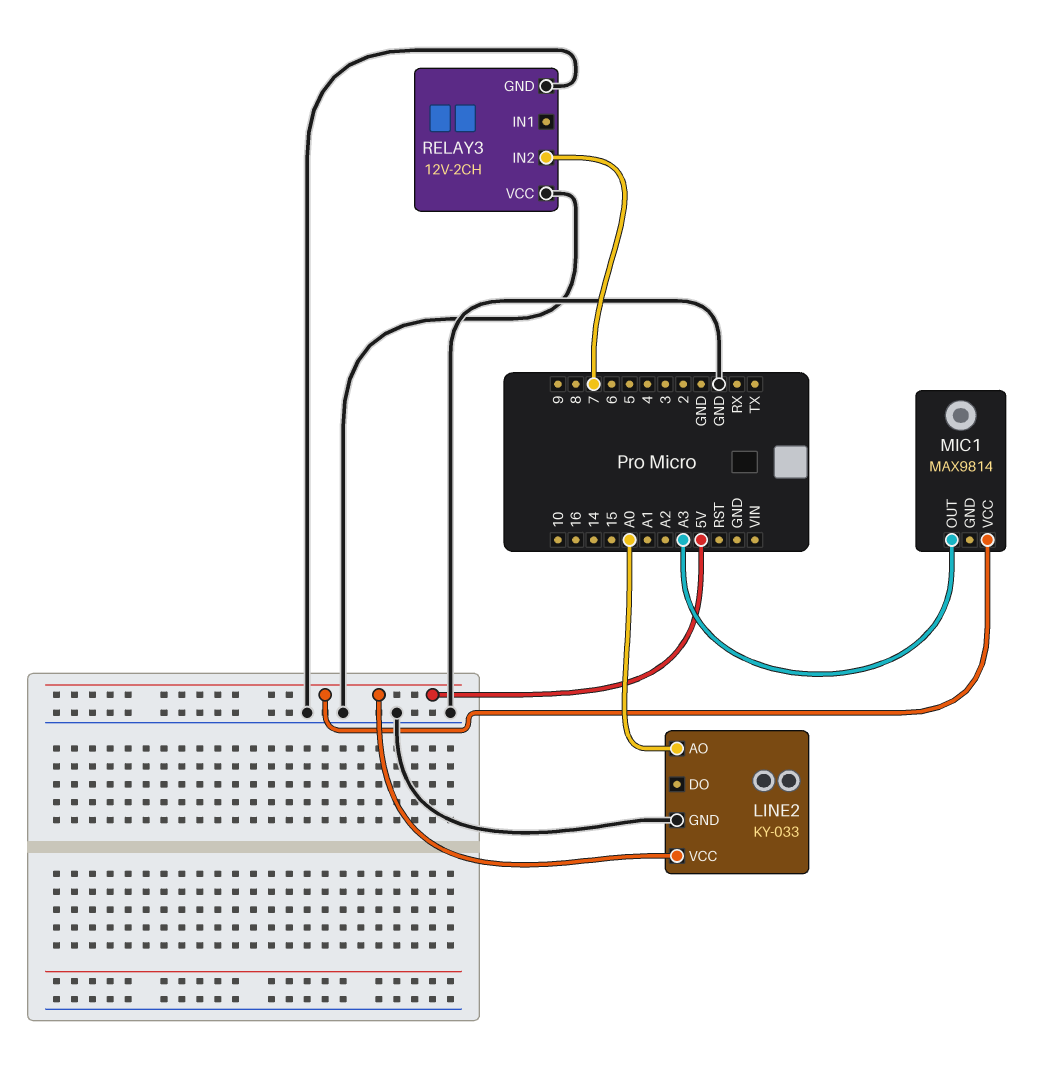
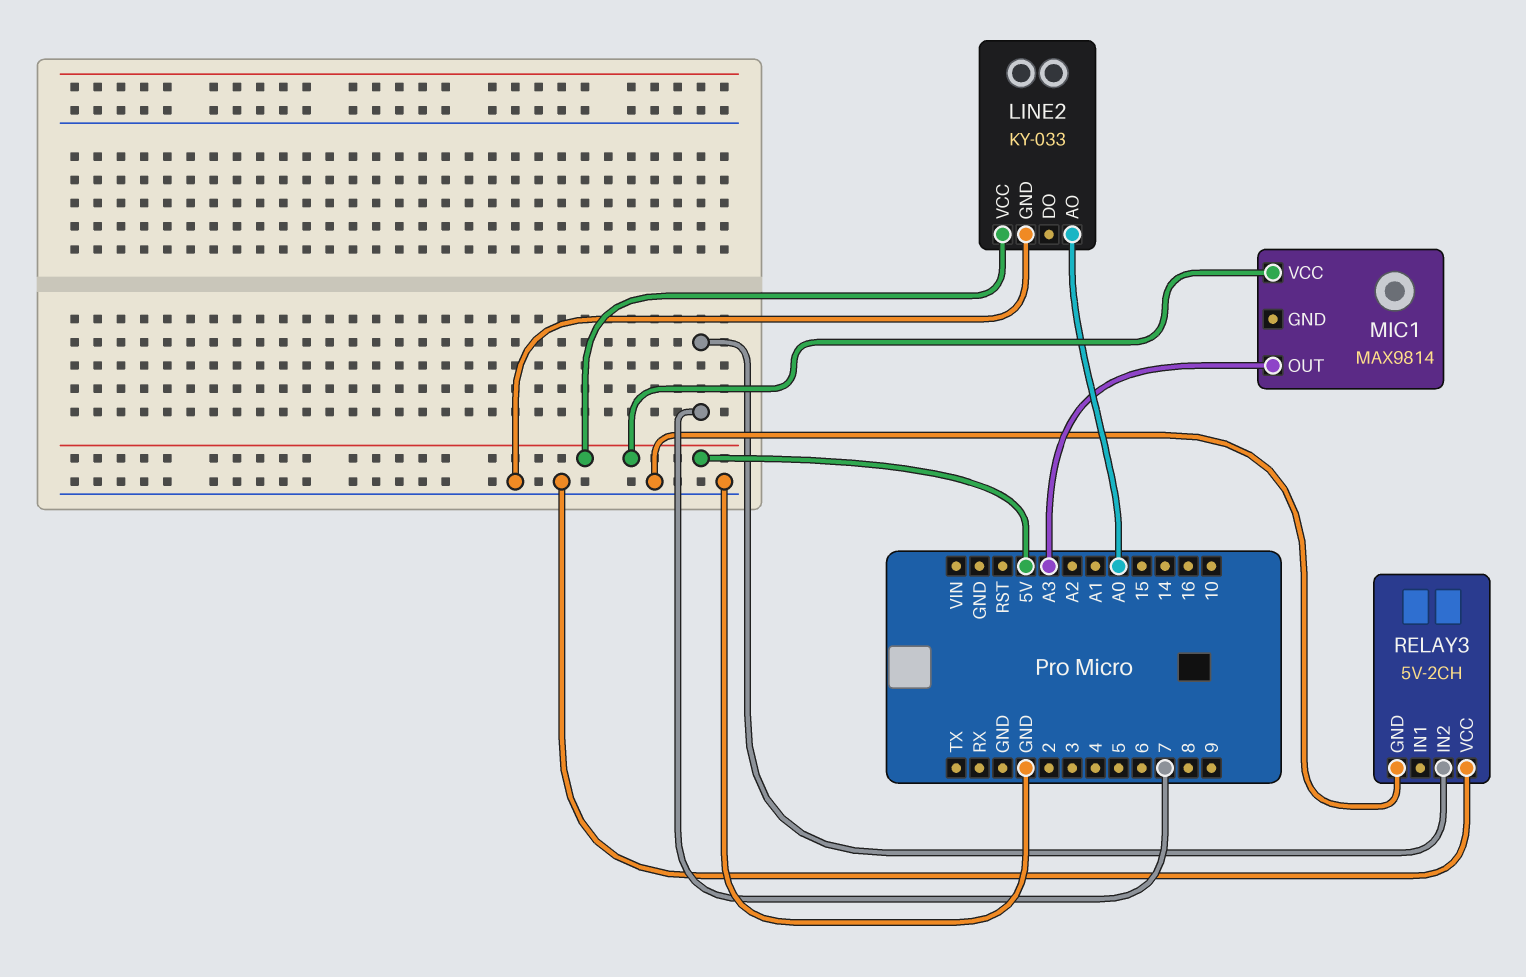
RELAY3: 12V-2CH -> 5V-2CH

